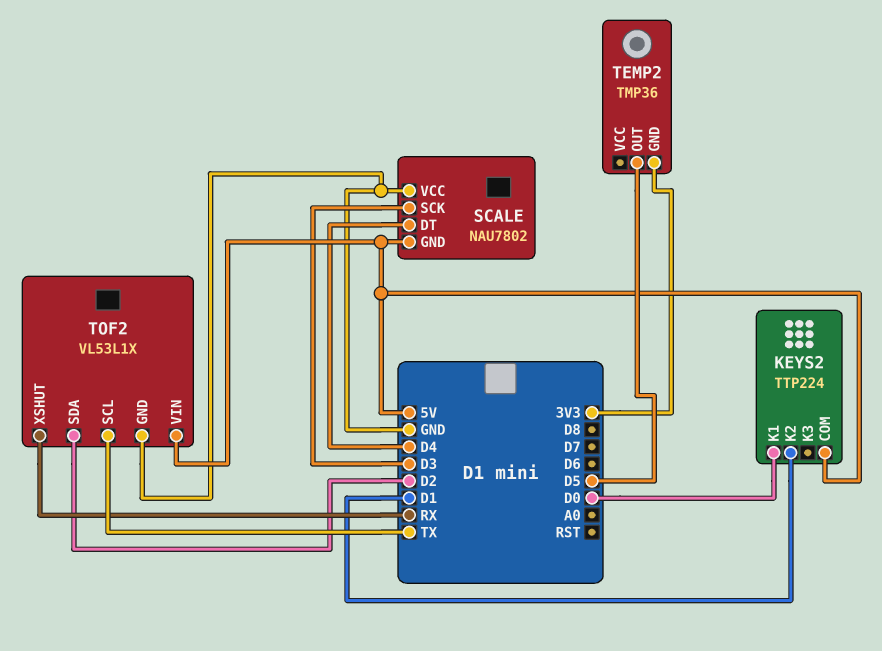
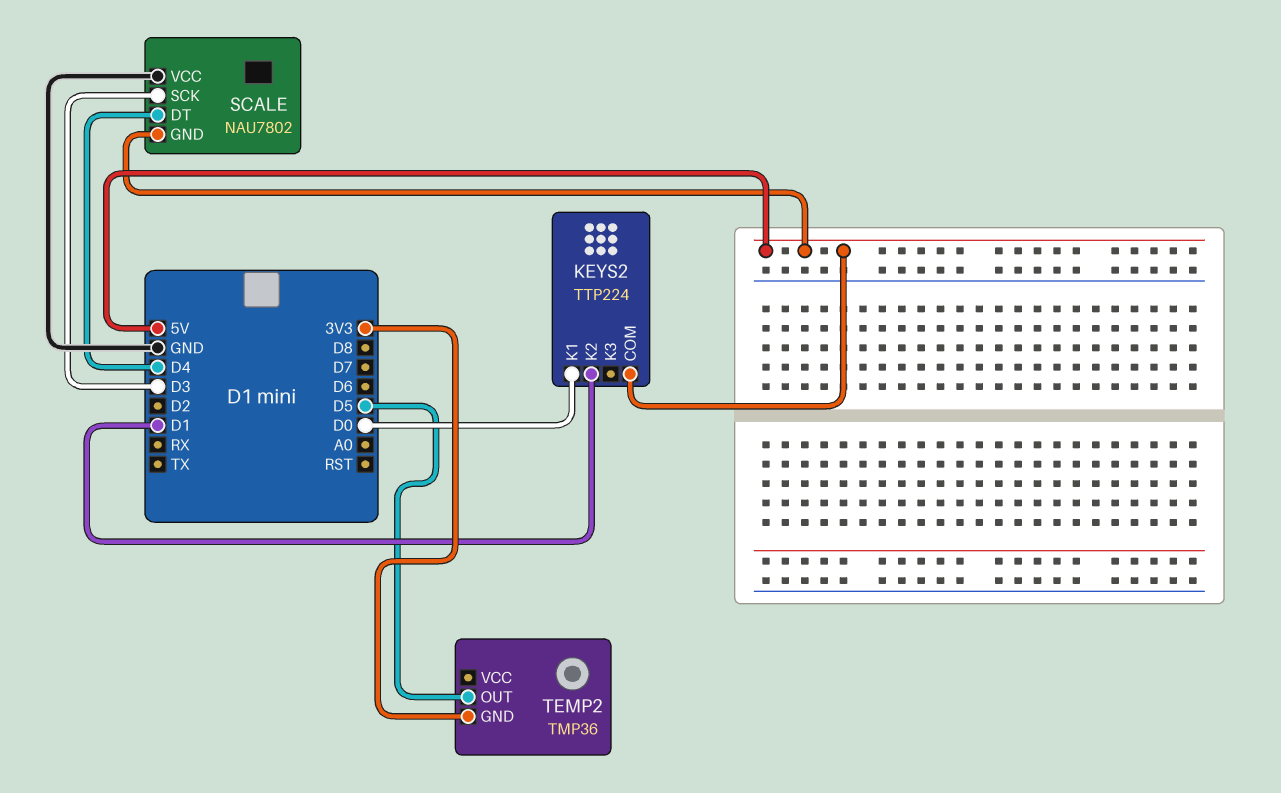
TOF2: VL53L1X -> none
TOF2 pin GND: GND -> none
TOF2 pin SCL: TX -> none
TOF2 pin SDA: D2 -> none
TOF2 pin VIN: 5V -> none
TOF2 pin XSHUT: RX -> none

